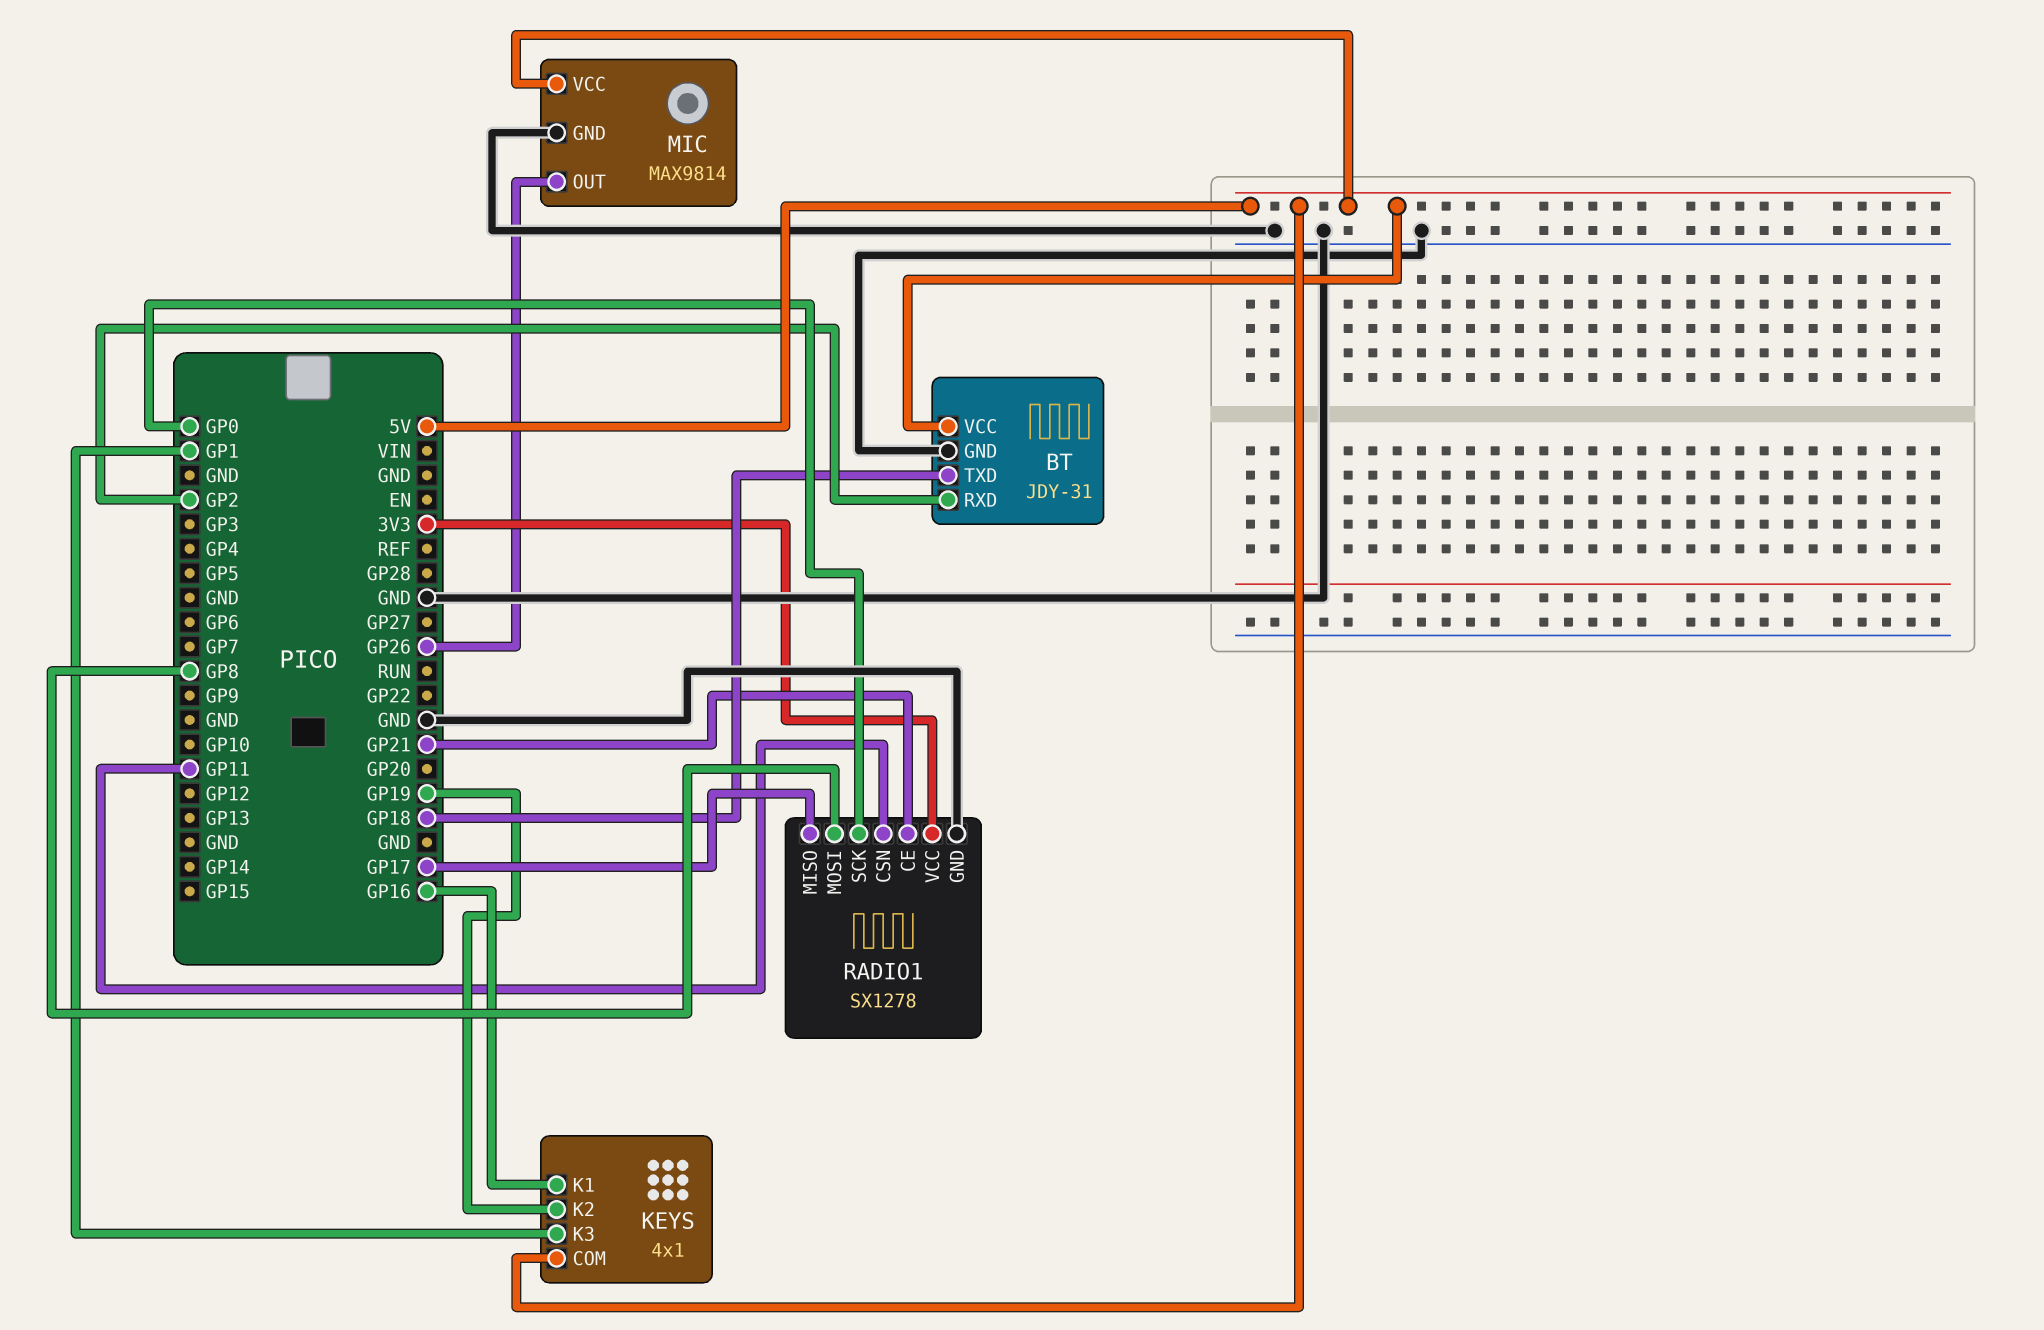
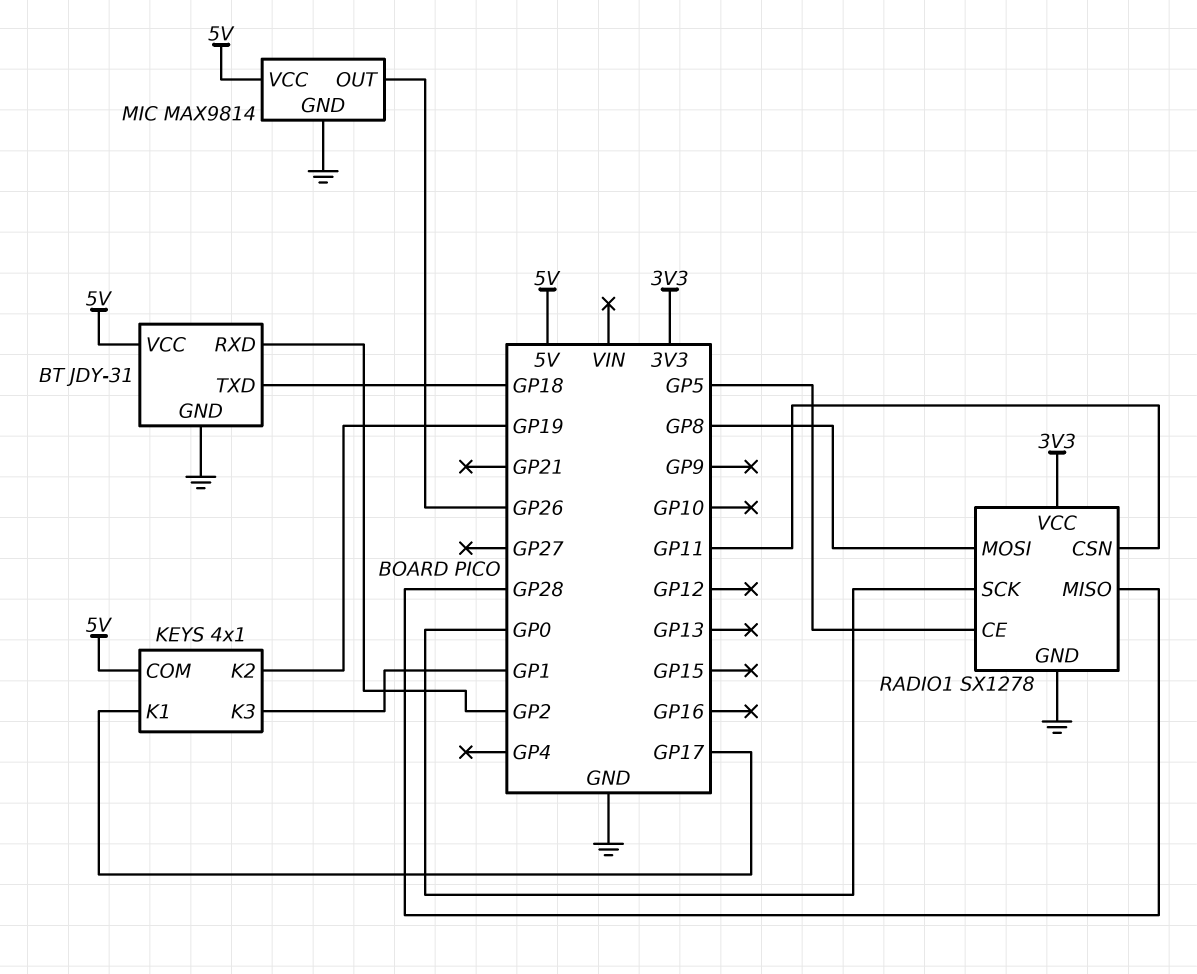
KEYS pin K1: GP16 -> GP17
RADIO1 pin CE: GP21 -> GP5
RADIO1 pin MISO: GP17 -> GP28

